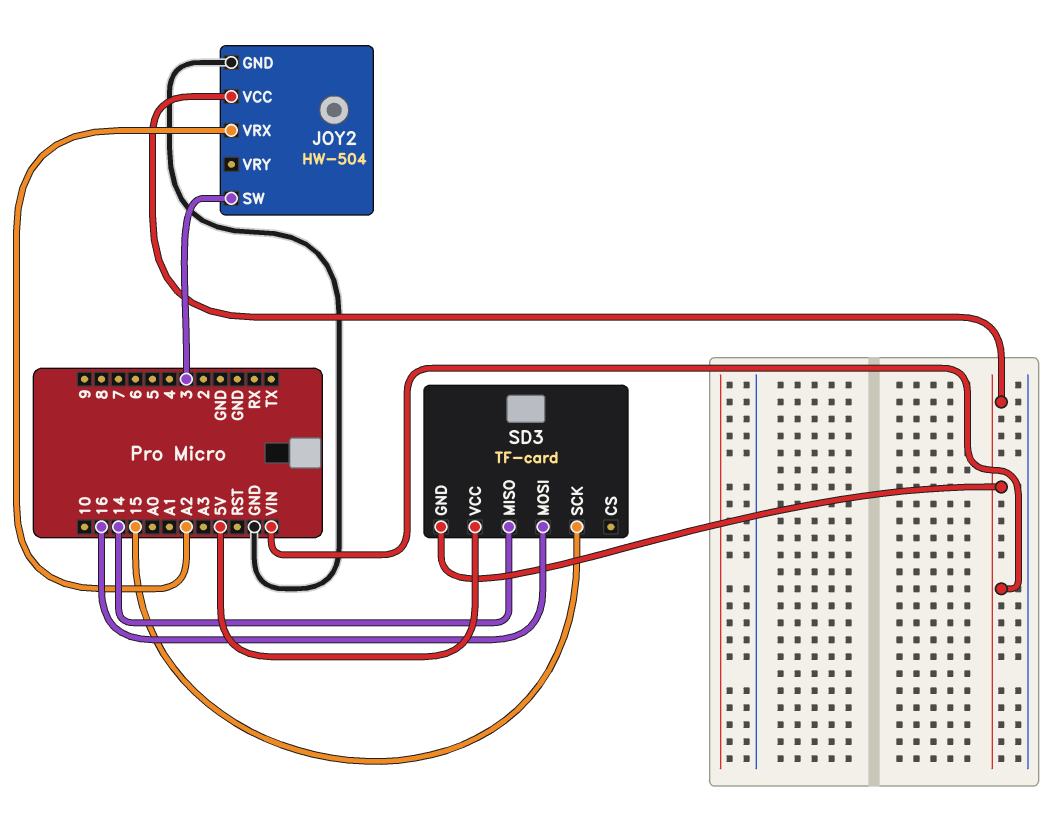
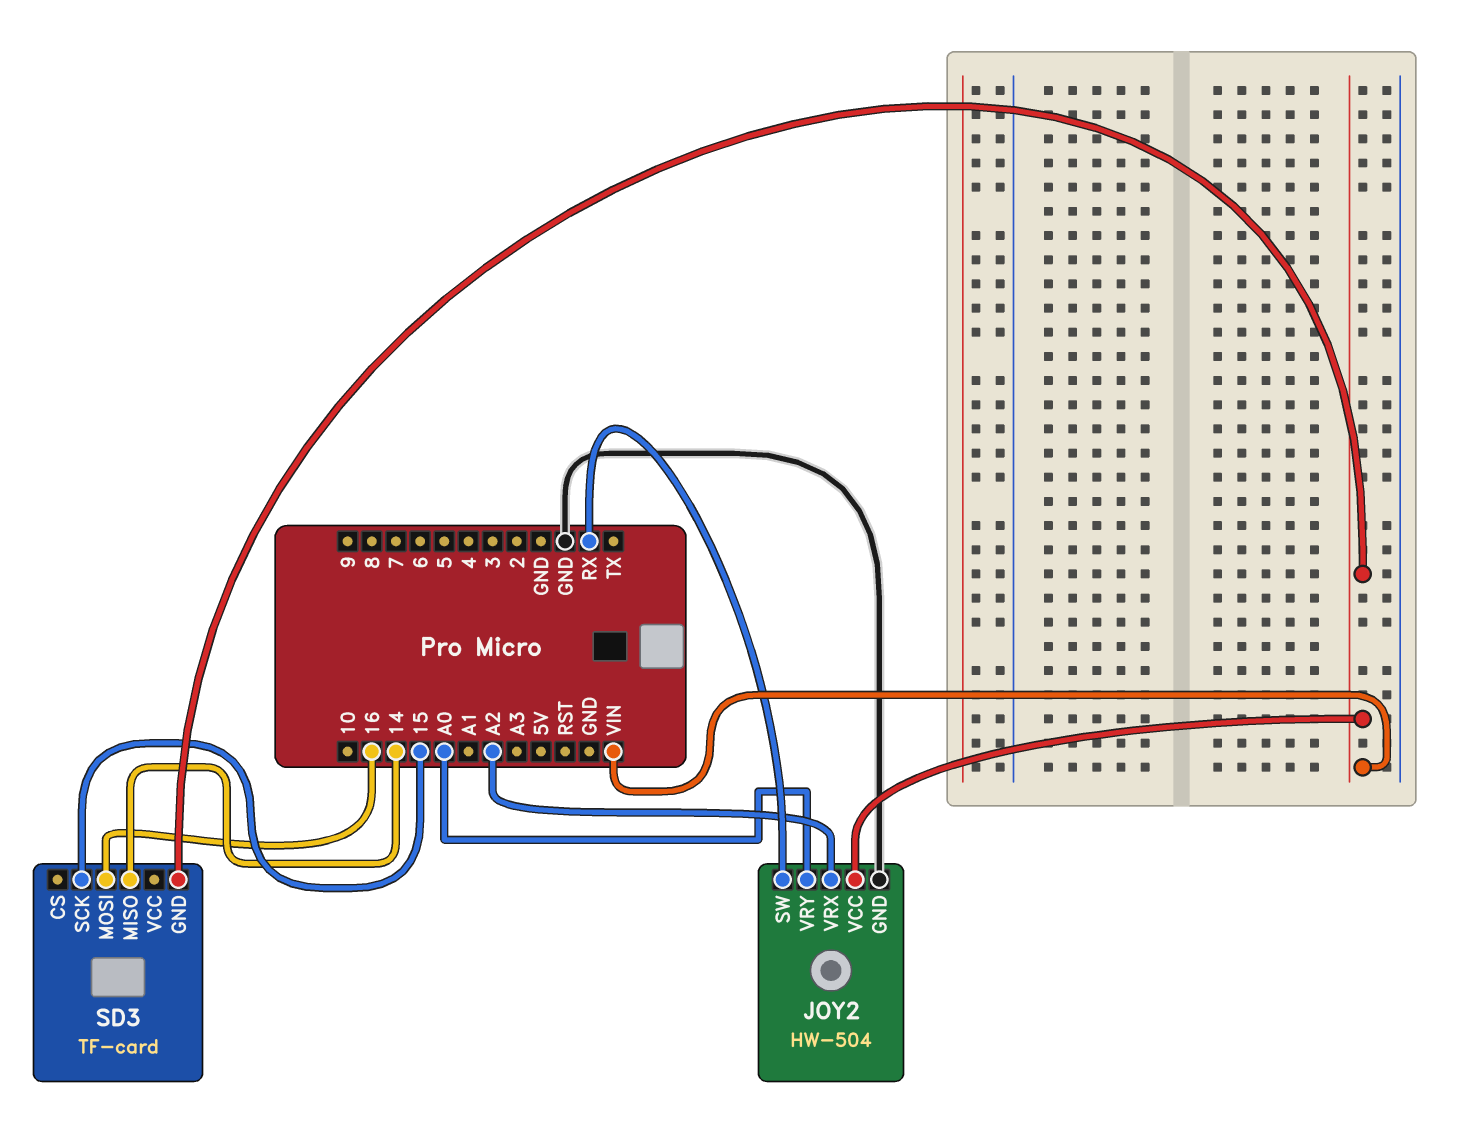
JOY2 pin SW: 3 -> RX
JOY2 pin VRY: none -> A0
SD3 pin VCC: 5V -> none

